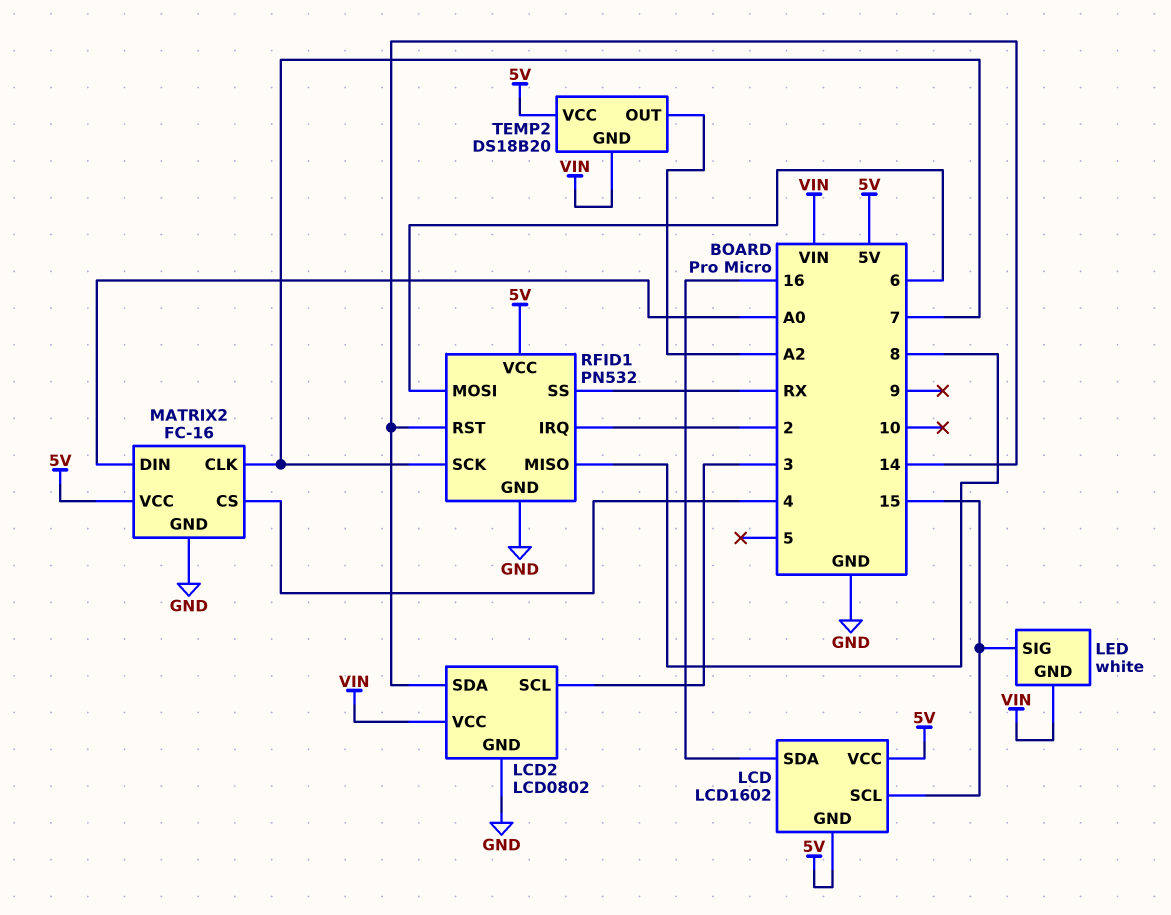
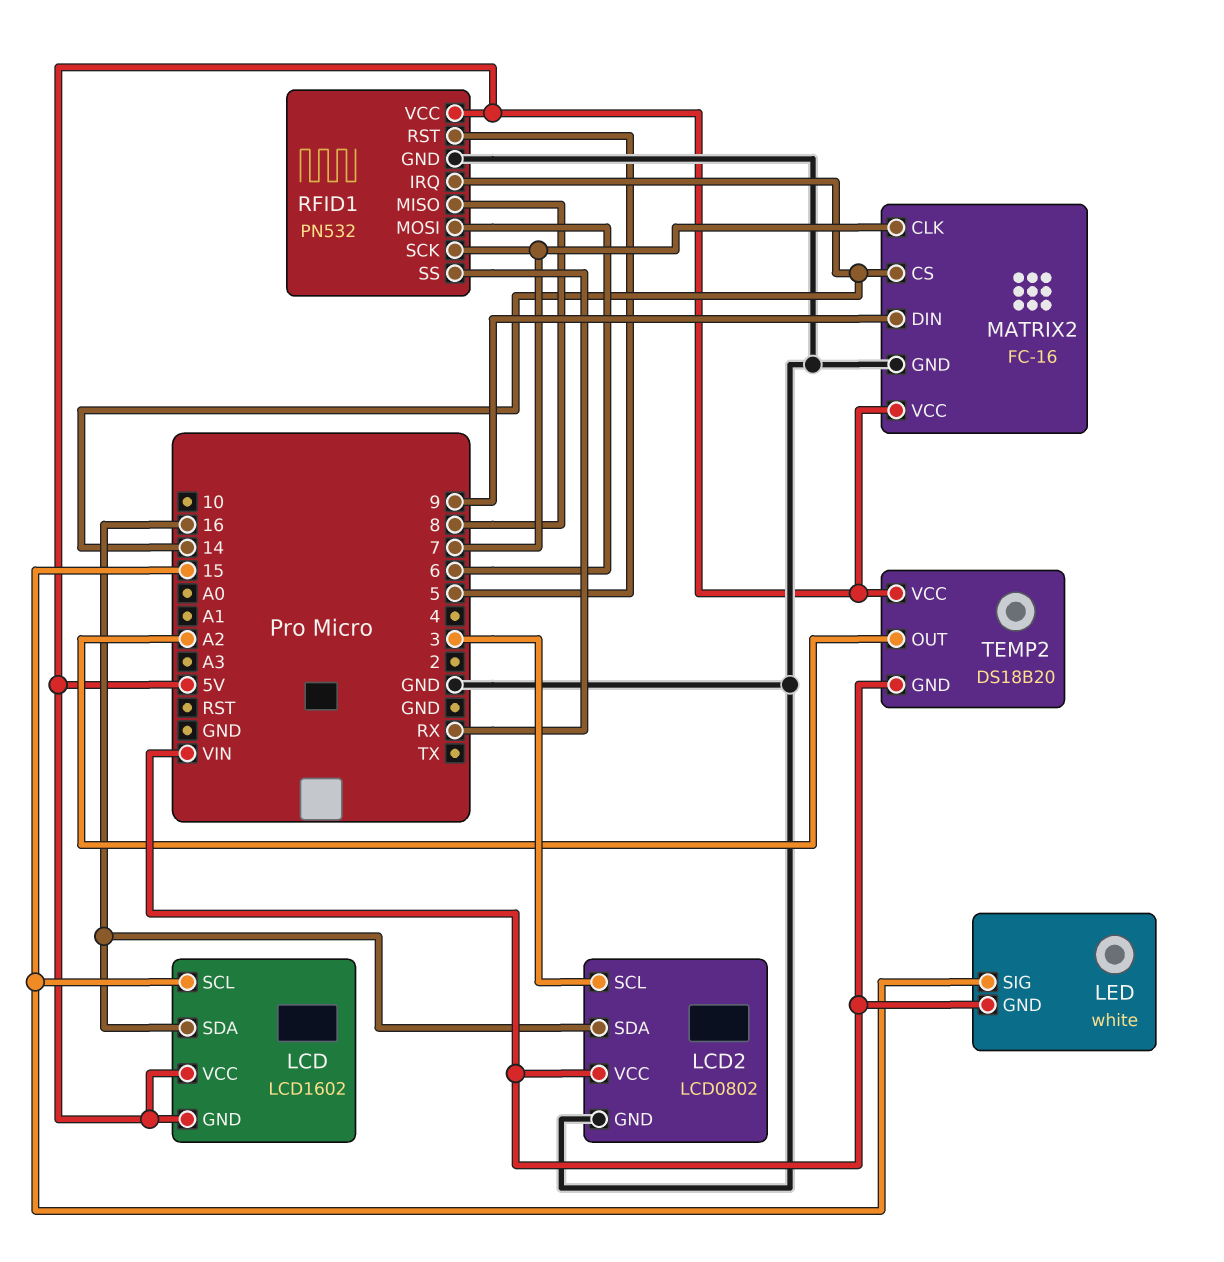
LCD2 pin SDA: 14 -> 16
MATRIX2 pin CS: 4 -> 14
MATRIX2 pin DIN: A0 -> 9
RFID1 pin IRQ: 2 -> 14
RFID1 pin RST: 14 -> 5

